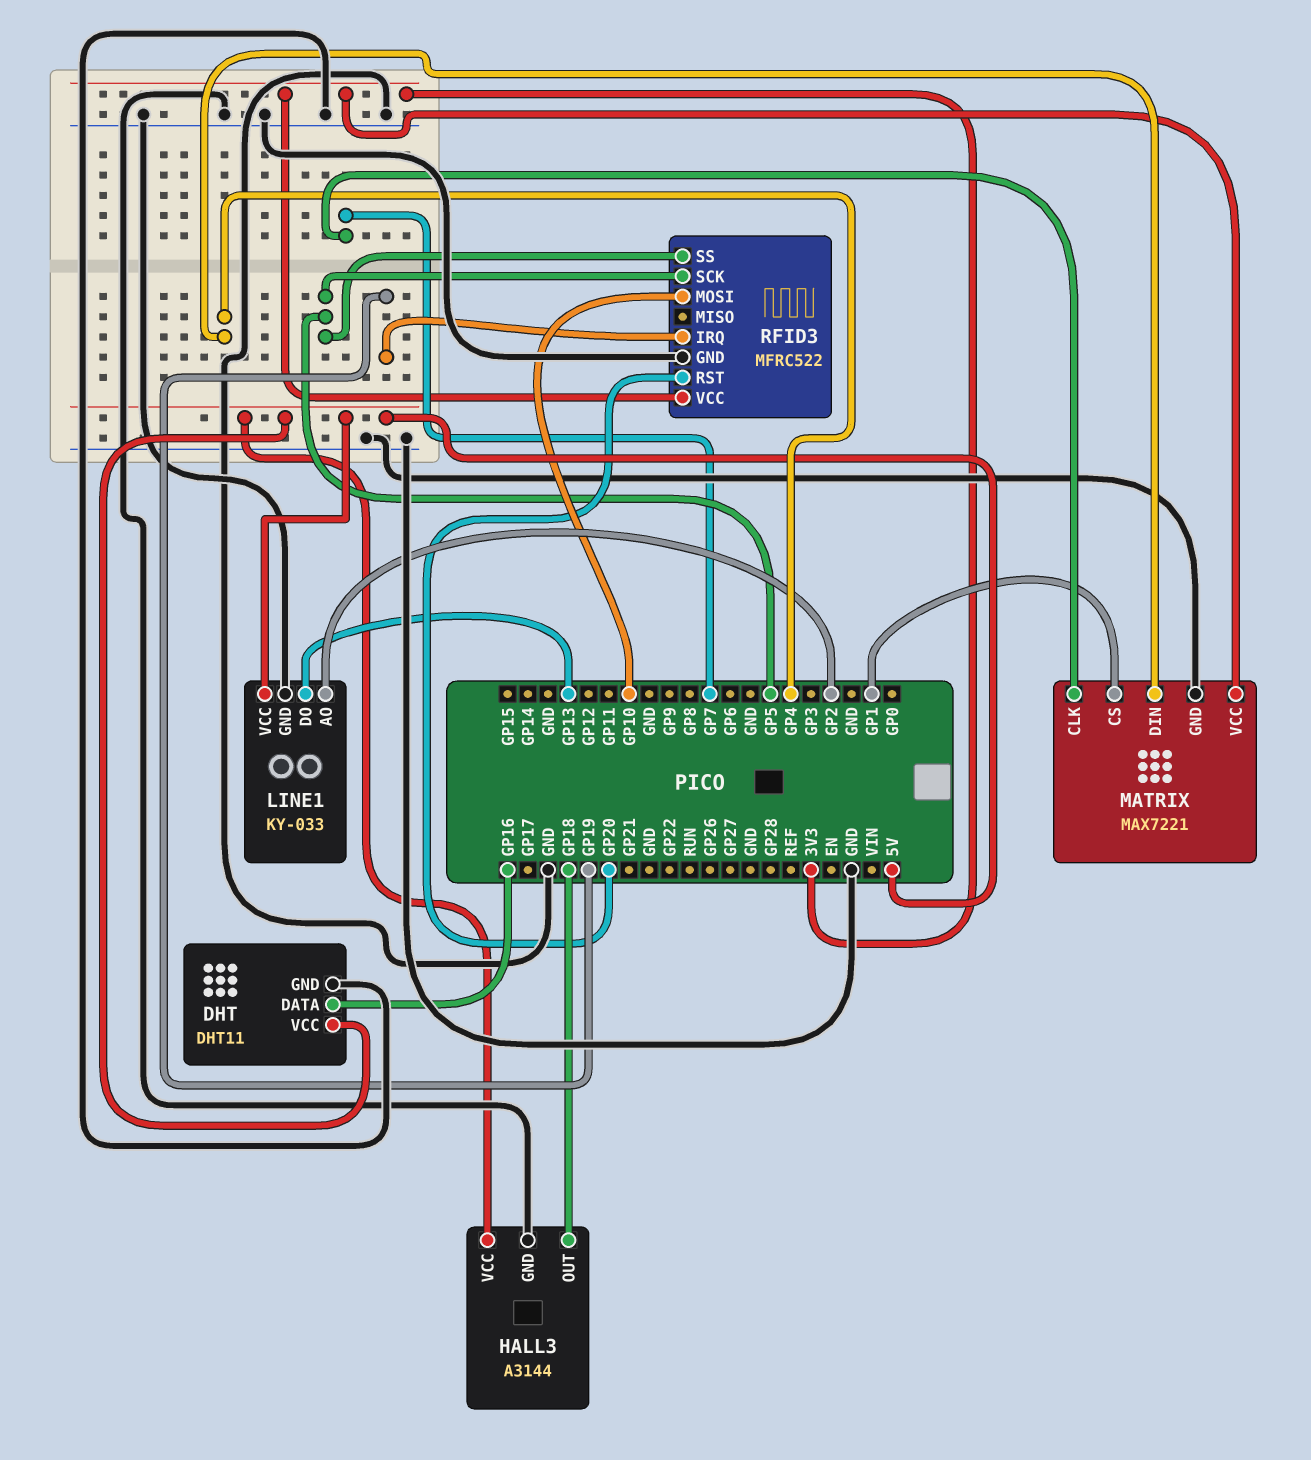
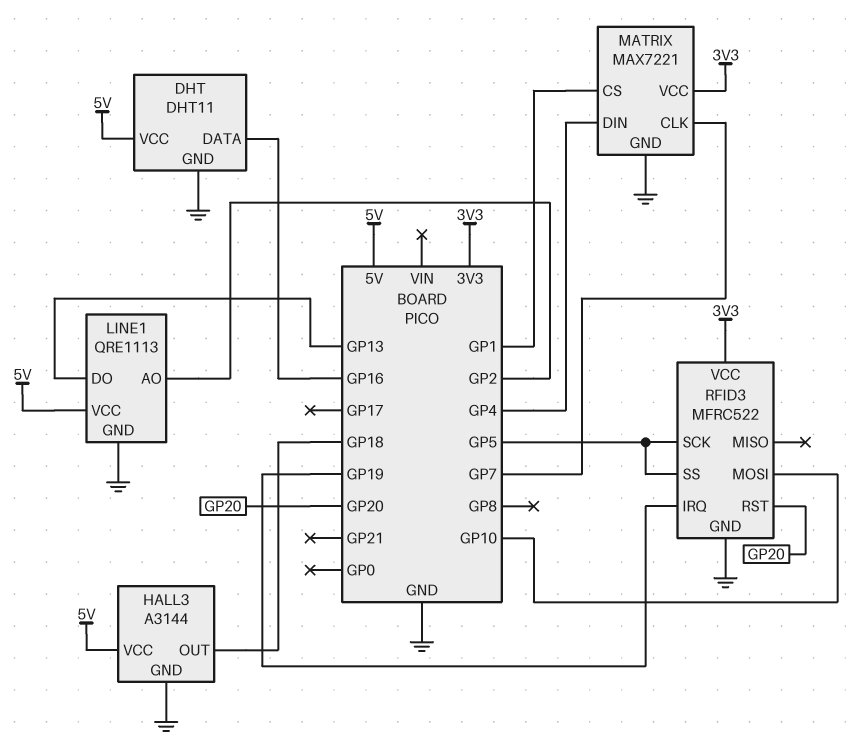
LINE1: KY-033 -> QRE1113

